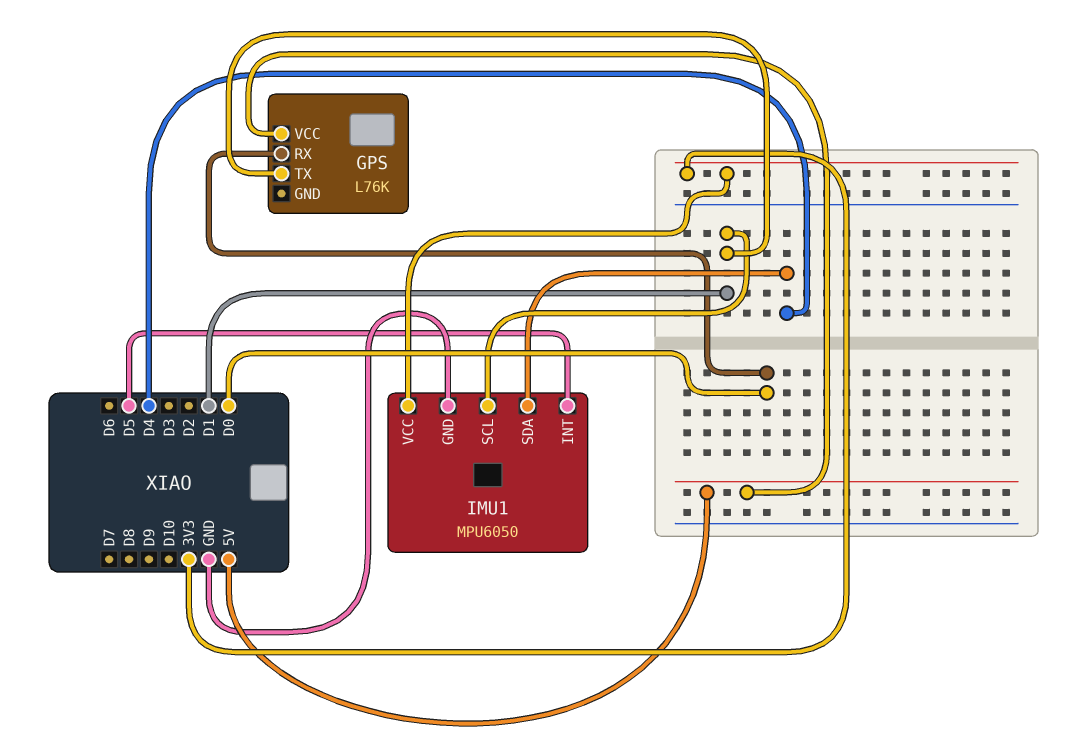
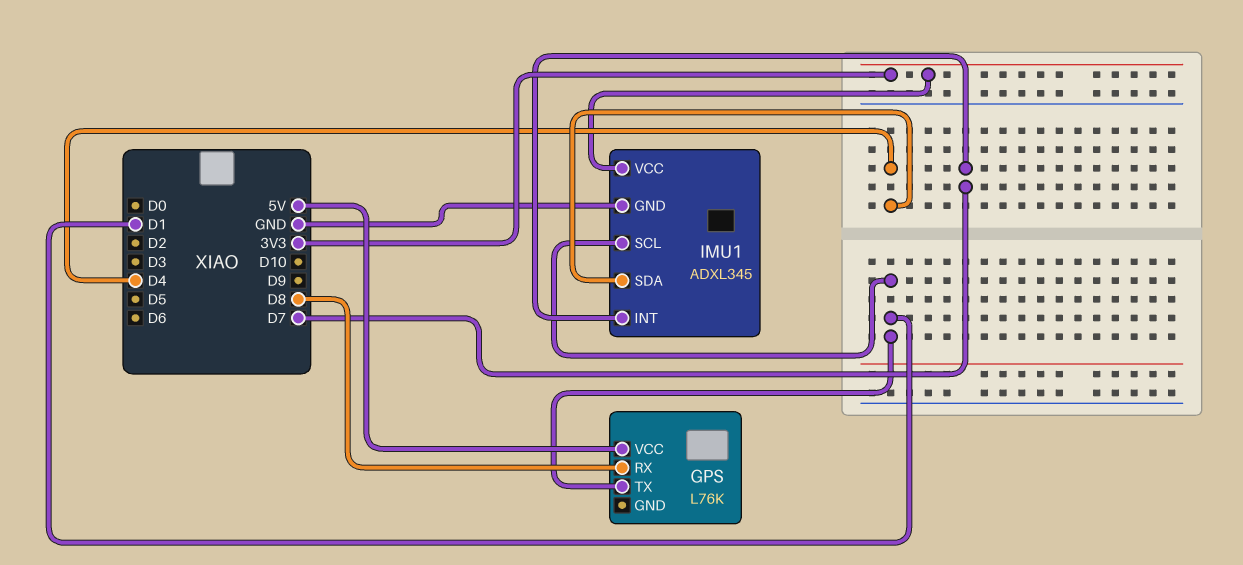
GPS pin RX: D0 -> D8
IMU1: MPU6050 -> ADXL345
IMU1 pin INT: D5 -> D7

